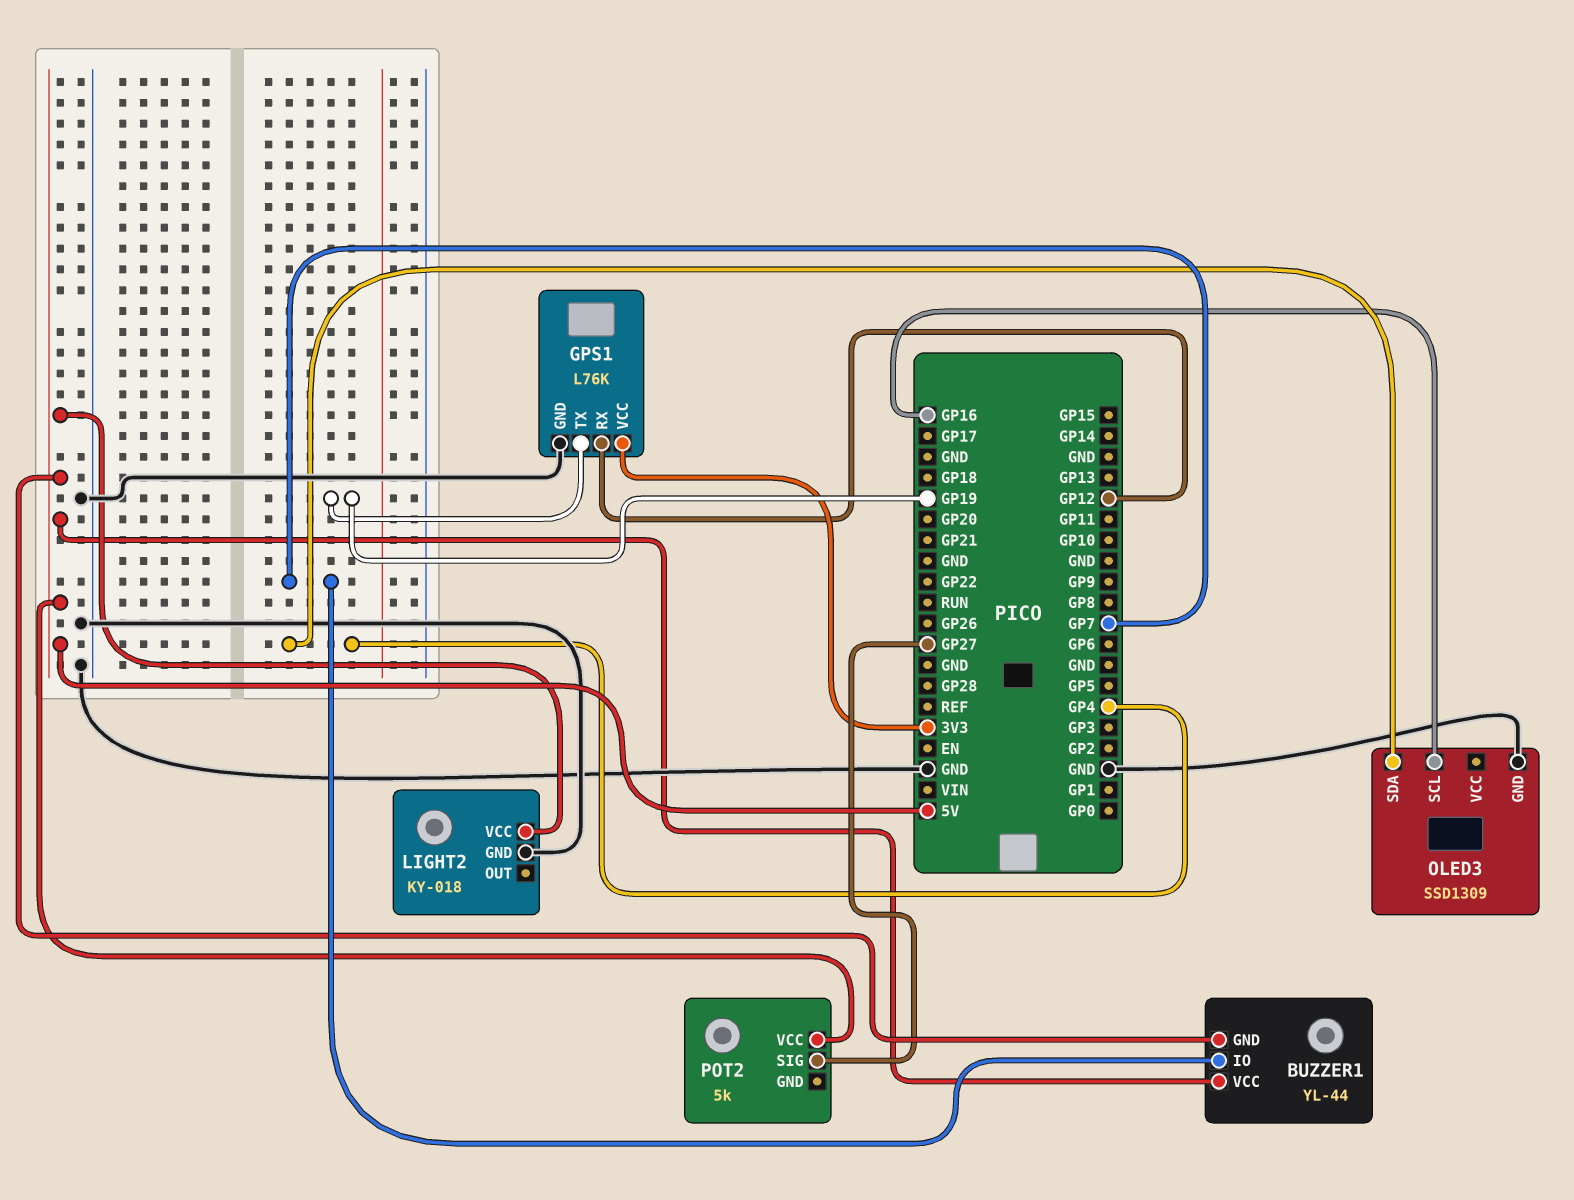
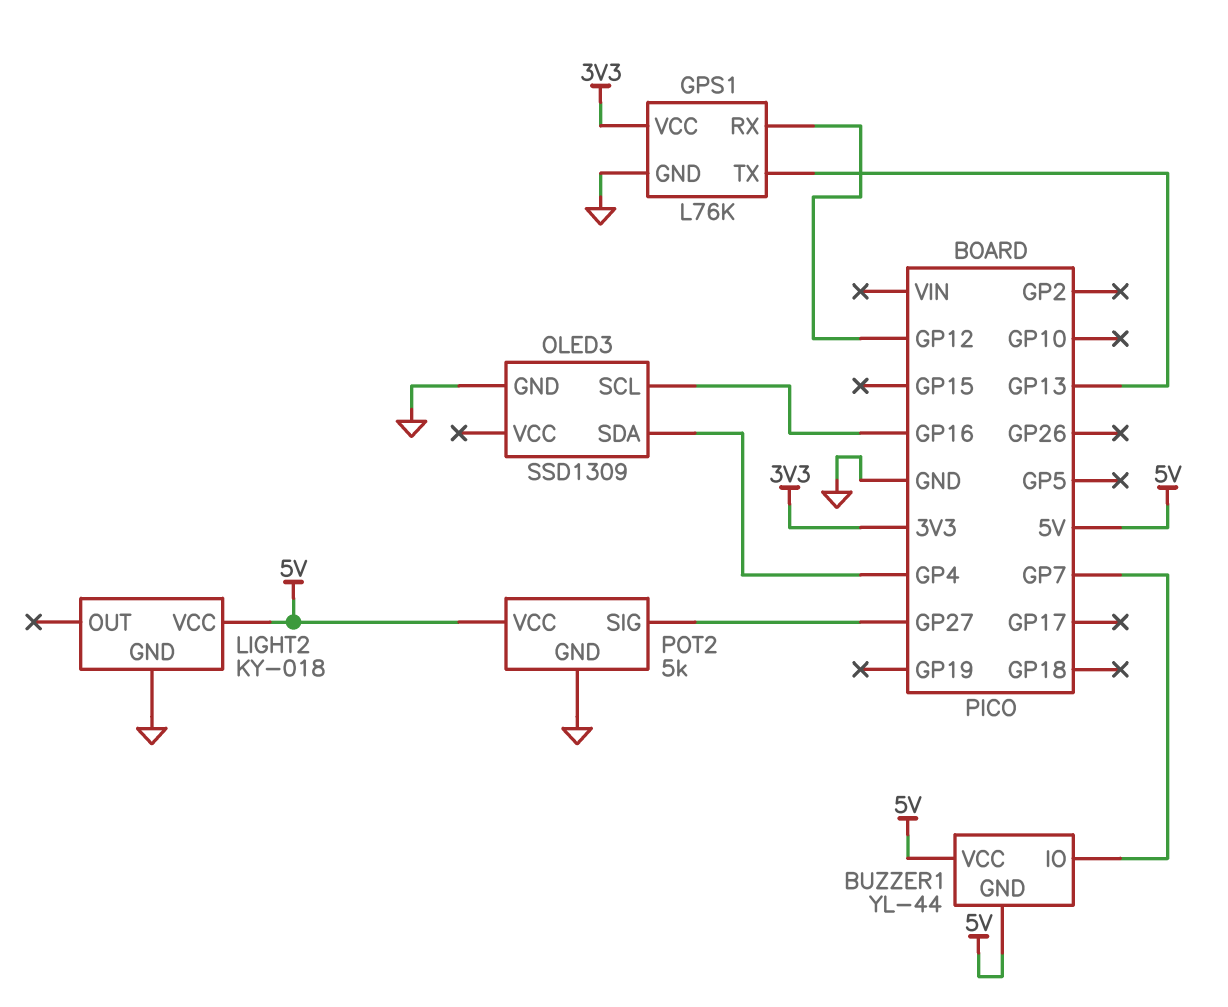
GPS1 pin TX: GP19 -> GP13
POT2 pin GND: none -> GND

